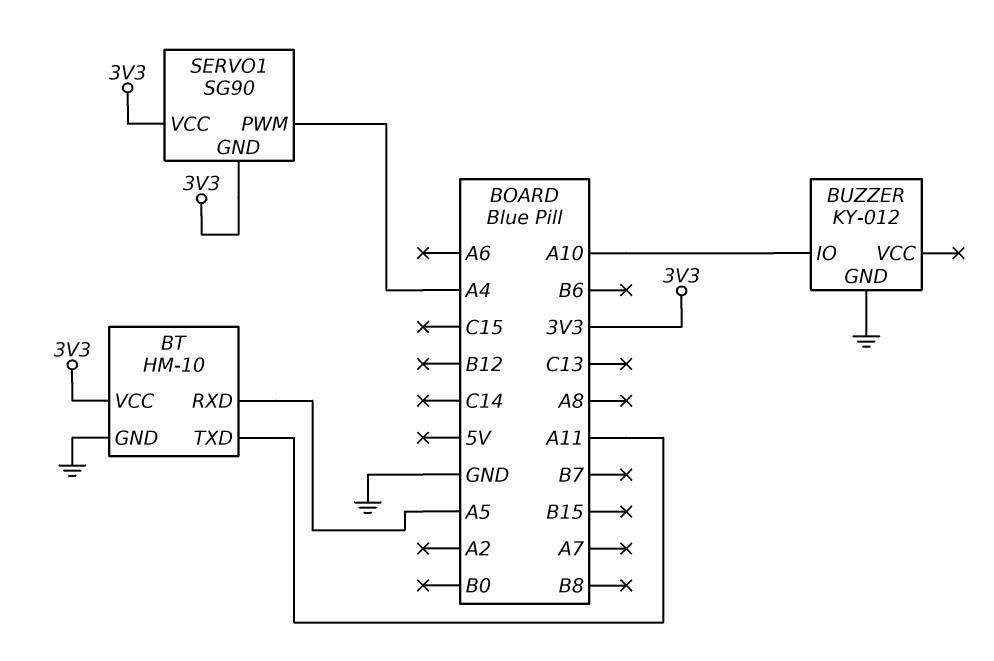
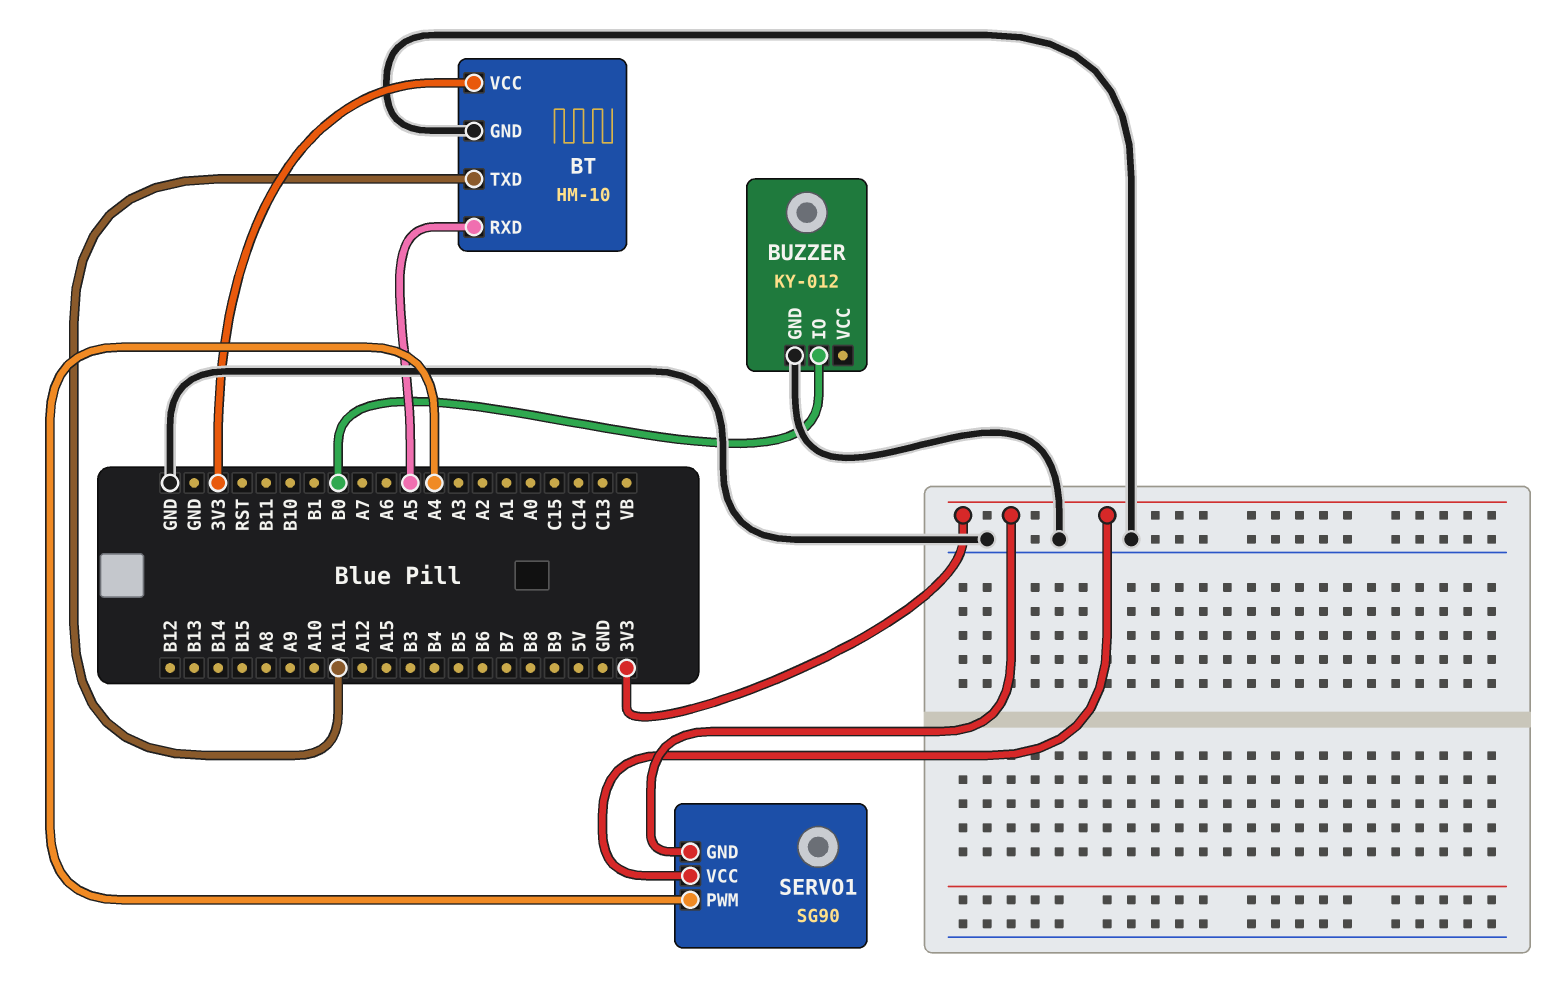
BUZZER pin IO: A10 -> B0

